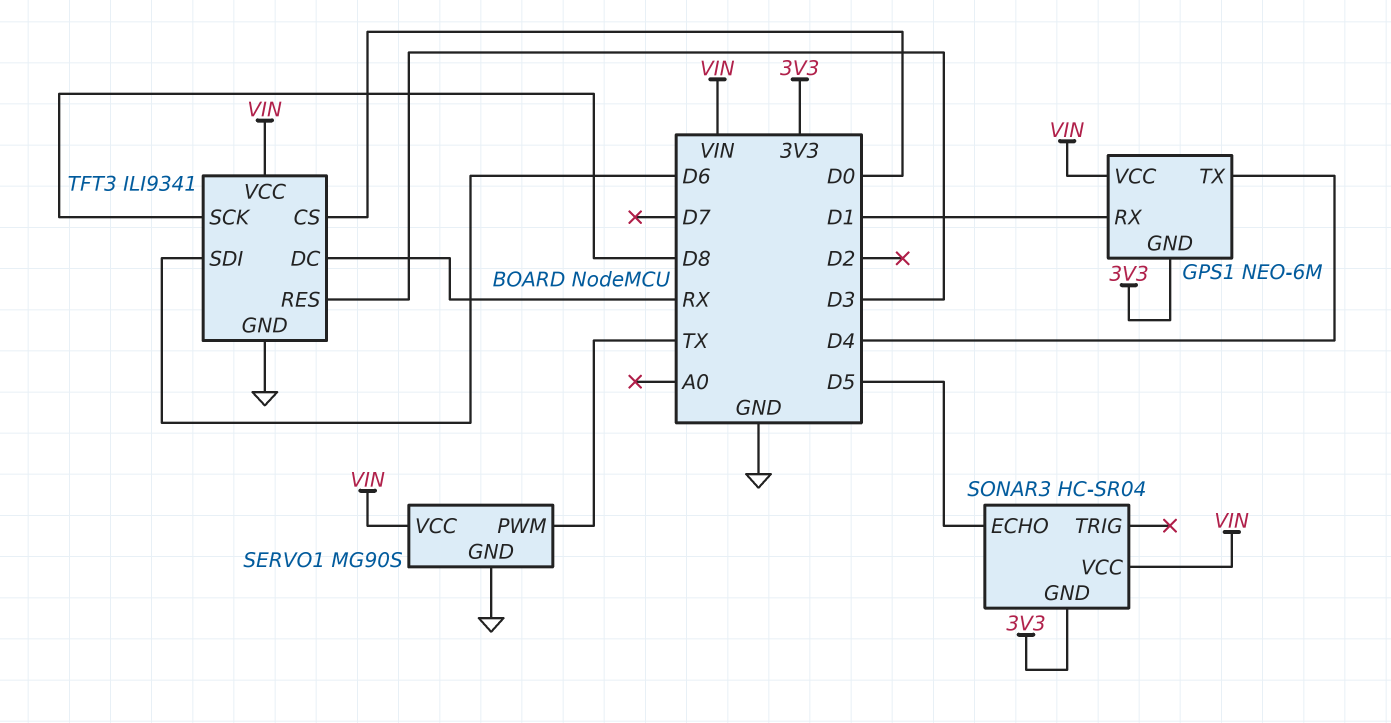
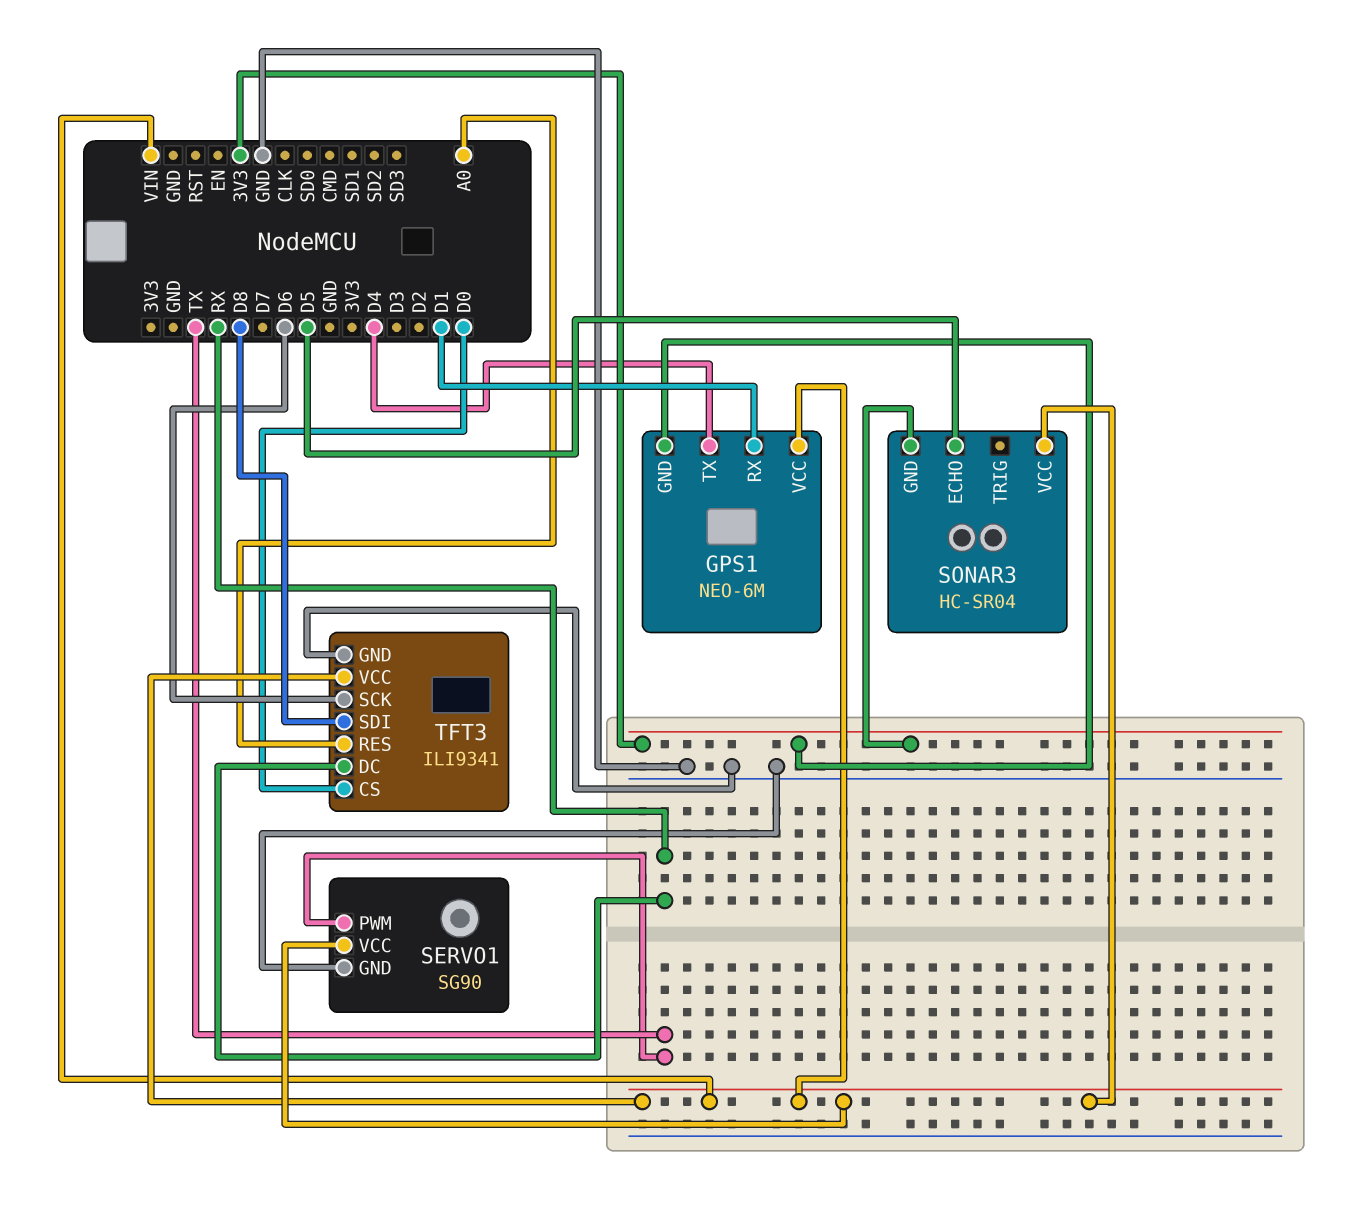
SERVO1: MG90S -> SG90
TFT3 pin RES: D3 -> A0
TFT3 pin SCK: D8 -> D6
TFT3 pin SDI: D6 -> D8

